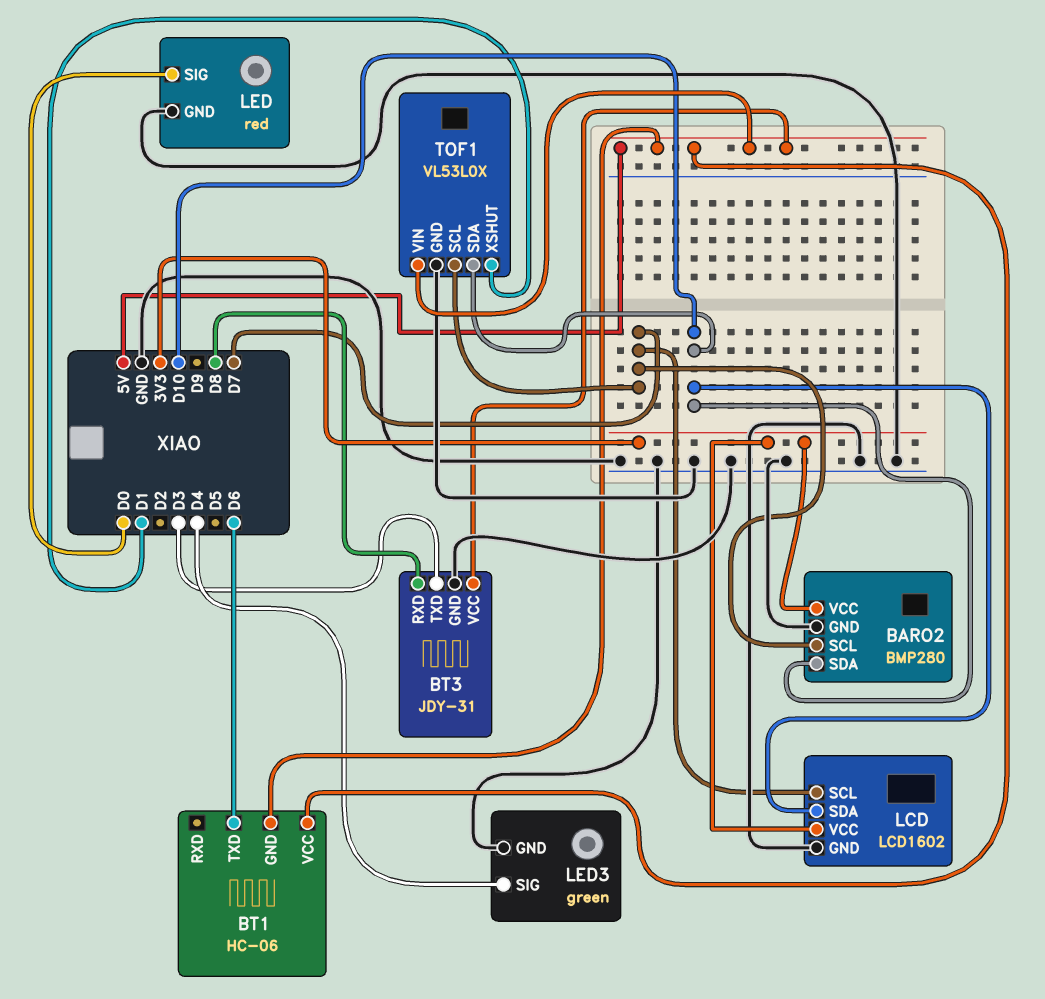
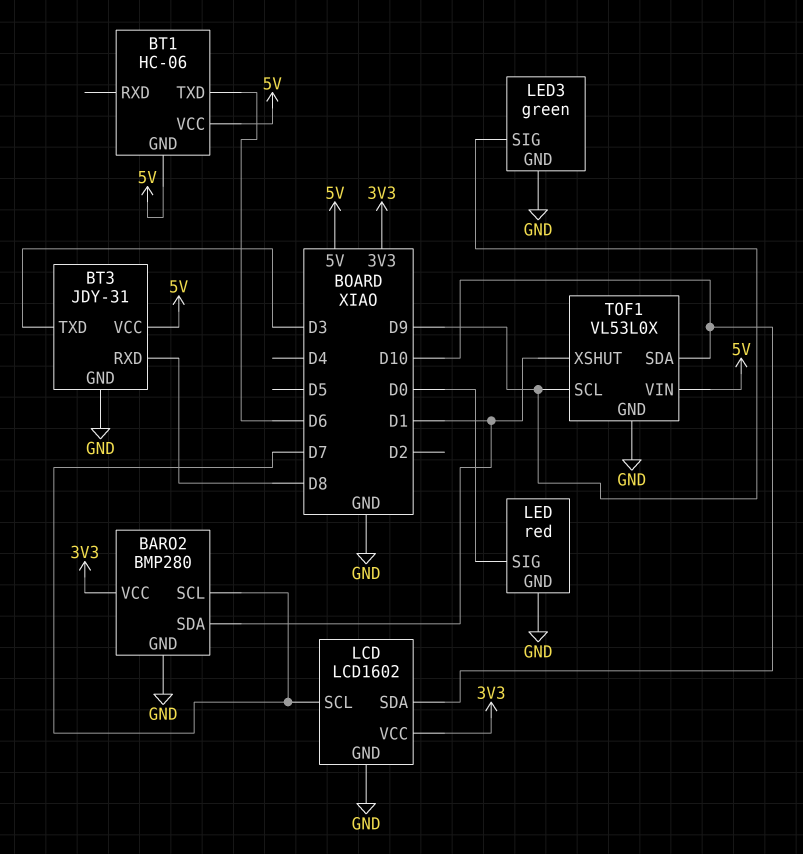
BARO2 pin SDA: D10 -> D1
LED3 pin SIG: D4 -> D9
TOF1 pin SCL: D7 -> D9

